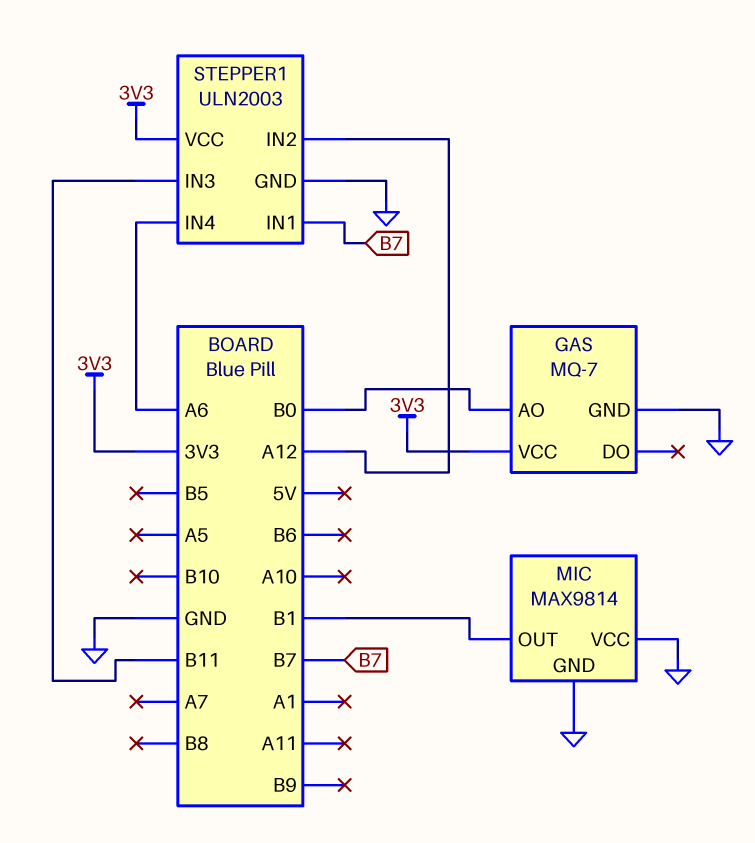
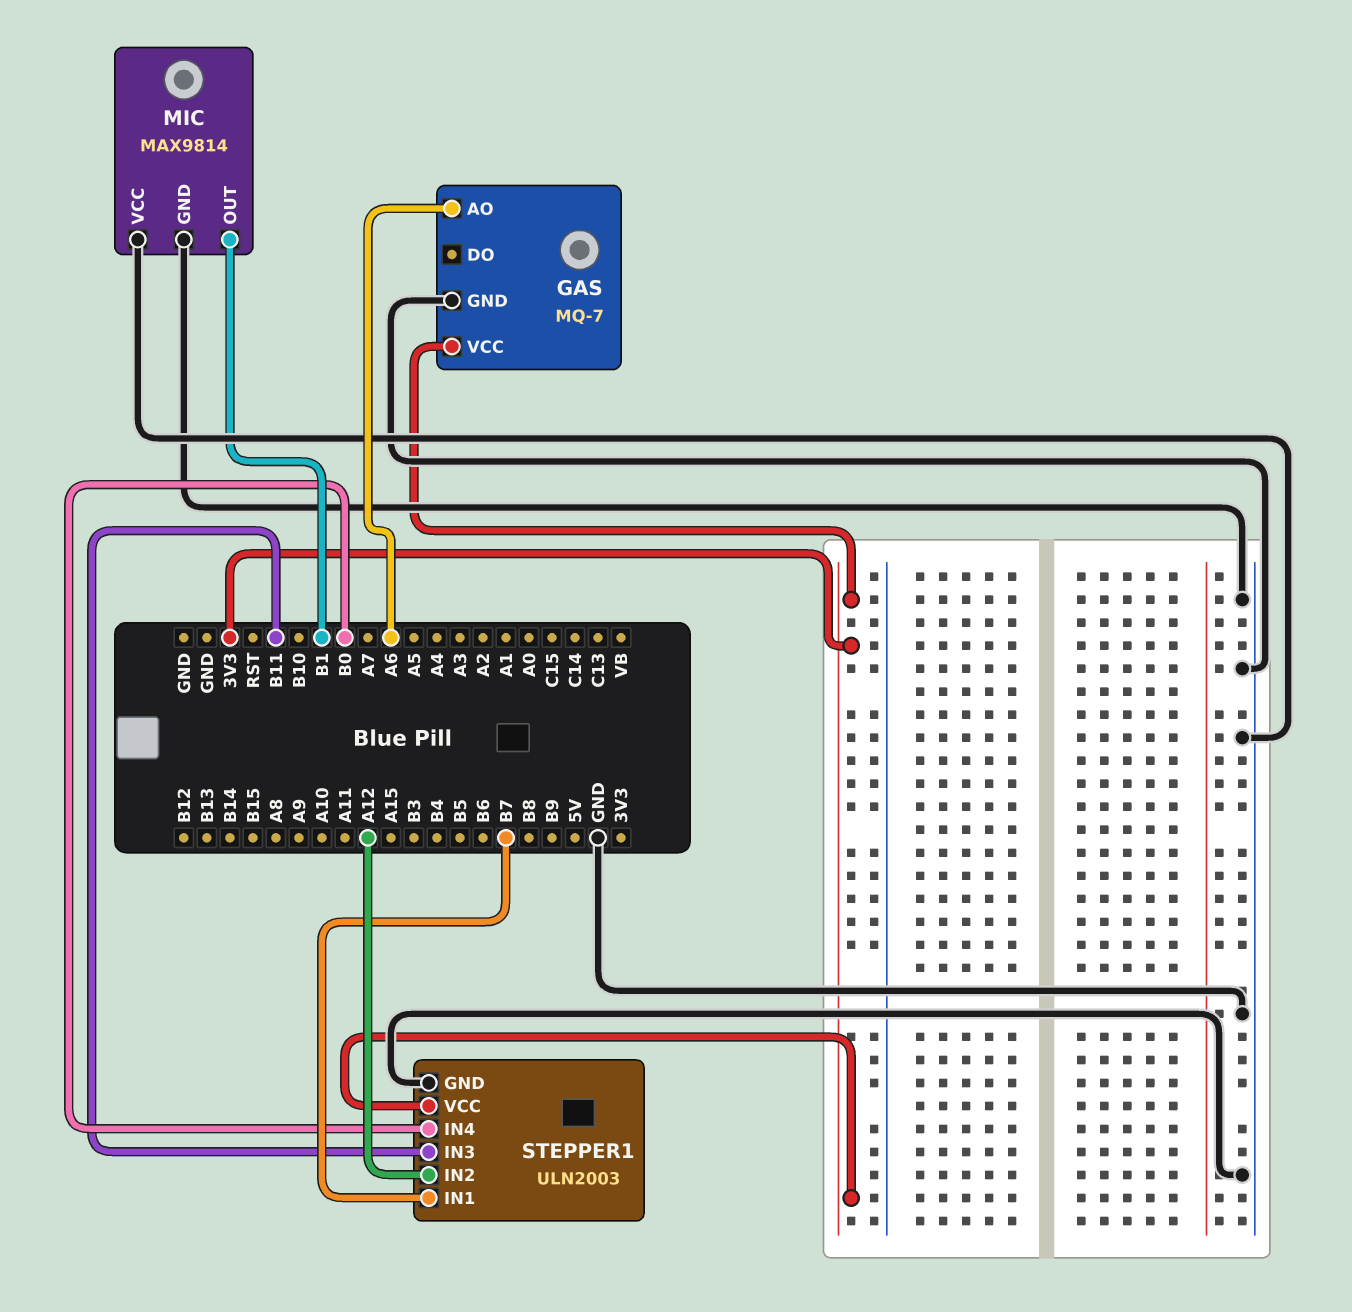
GAS pin AO: B0 -> A6
STEPPER1 pin IN4: A6 -> B0

